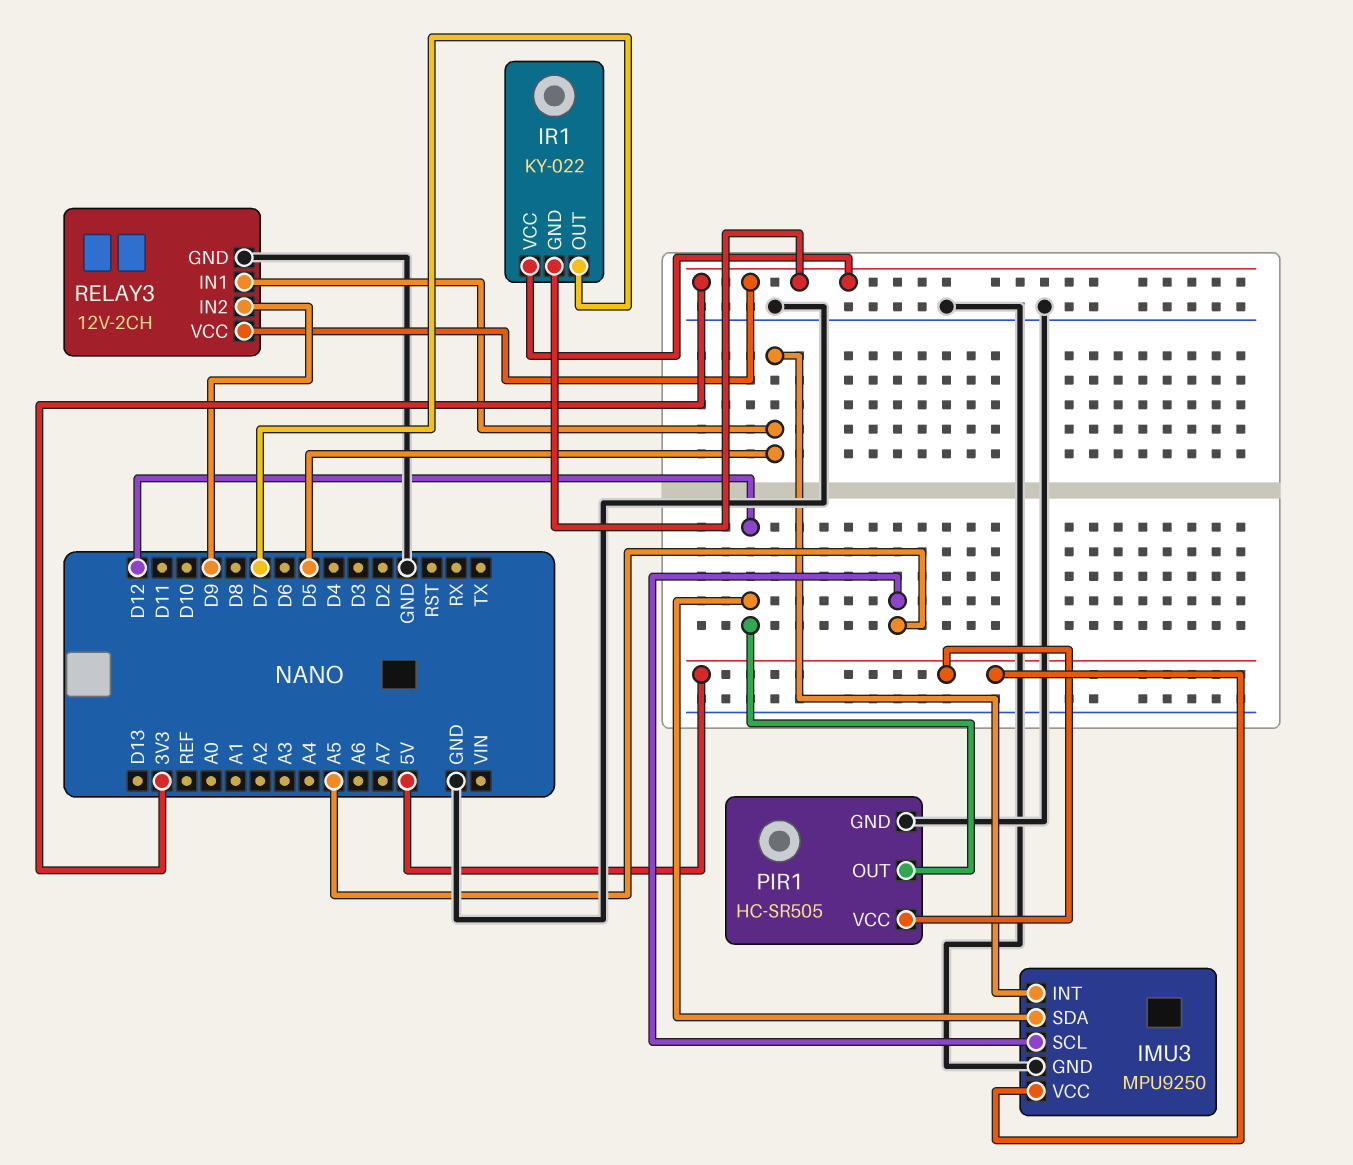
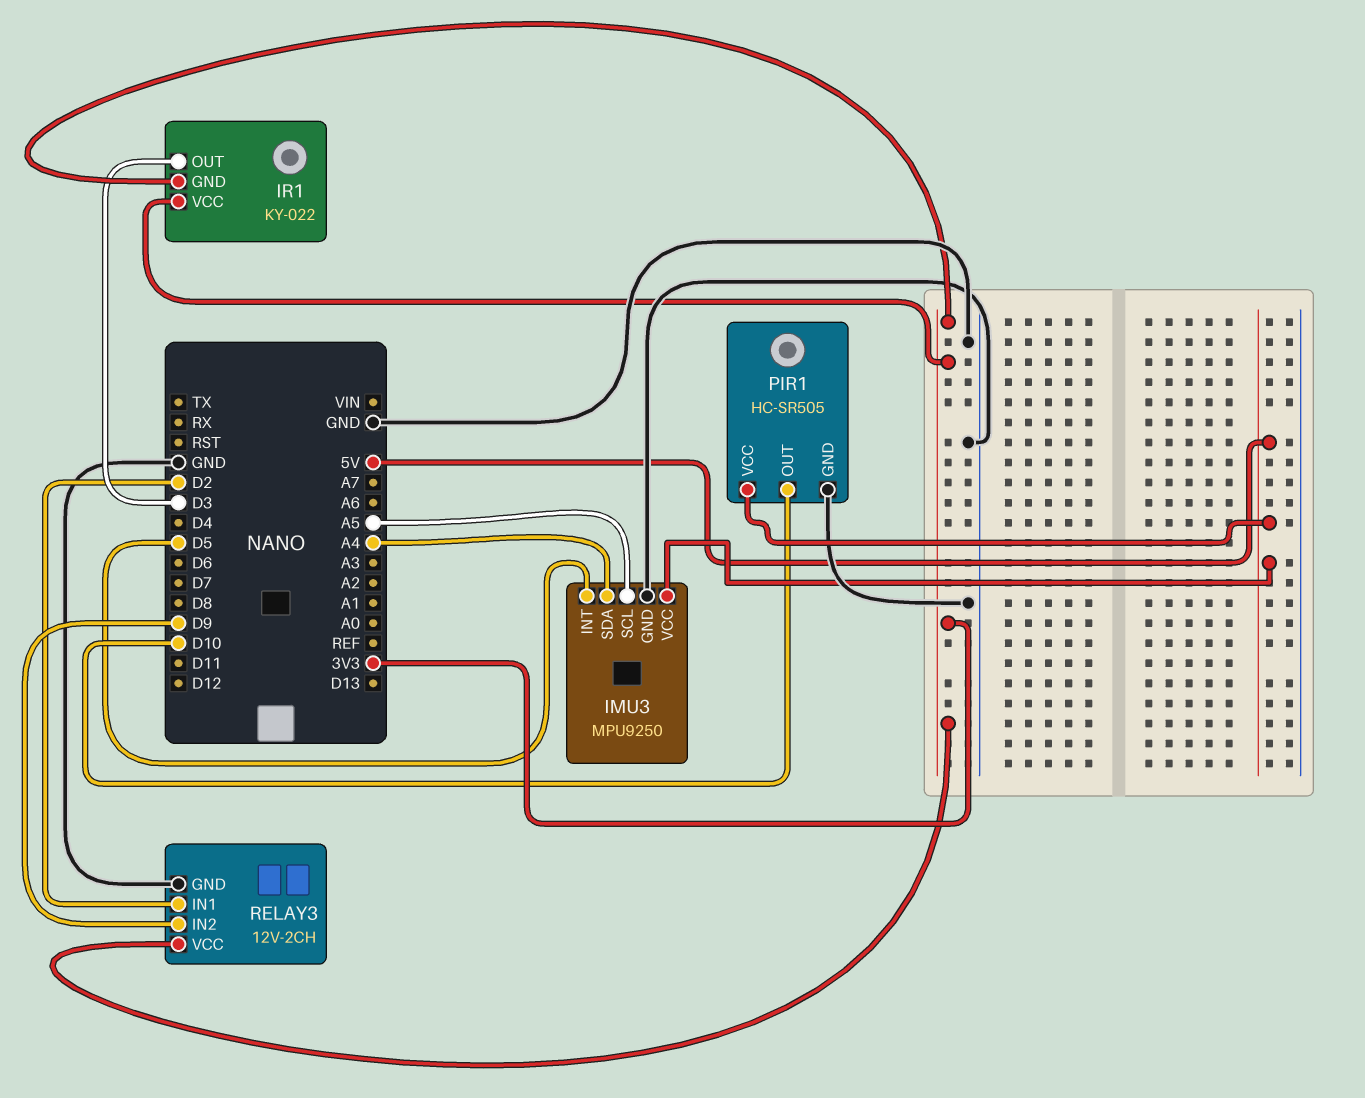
IMU3 pin SDA: D12 -> A4
IR1 pin OUT: D7 -> D3
PIR1 pin OUT: D12 -> D10
RELAY3 pin IN1: D5 -> D2

